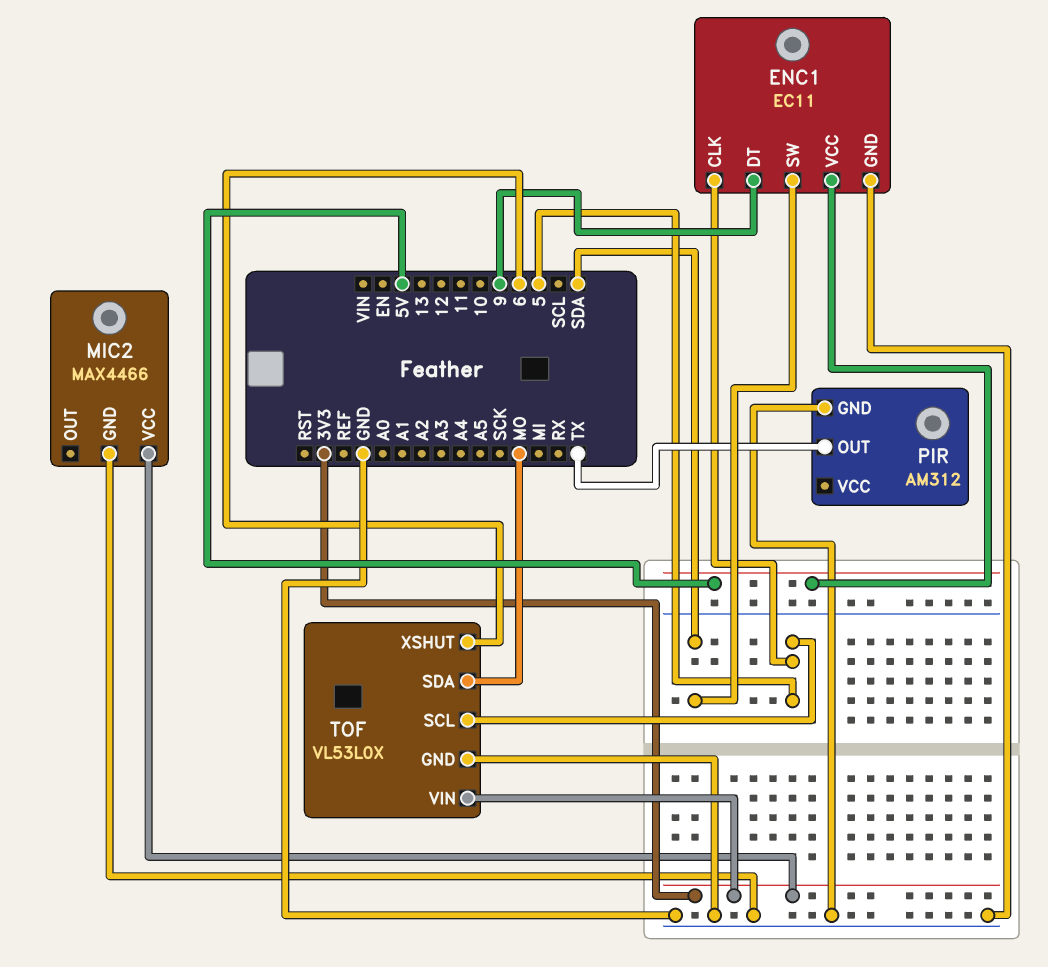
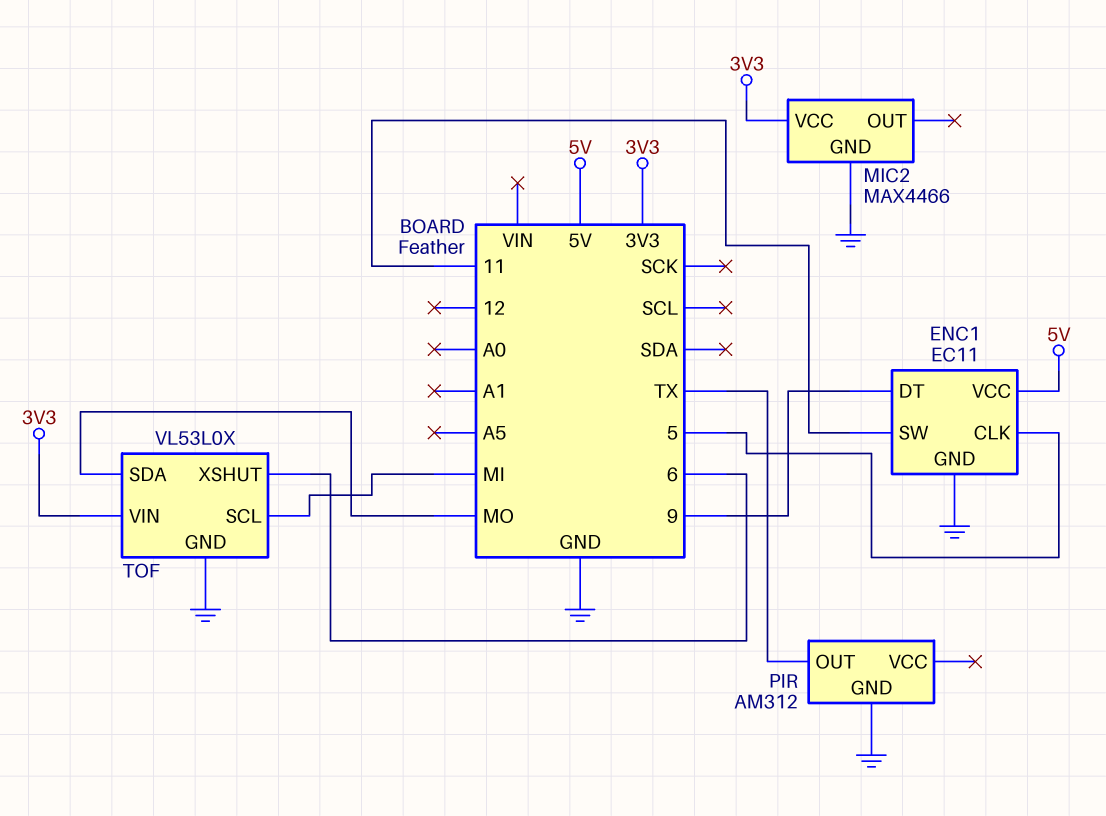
ENC1 pin SW: SDA -> 11
TOF pin SCL: 5 -> MI

